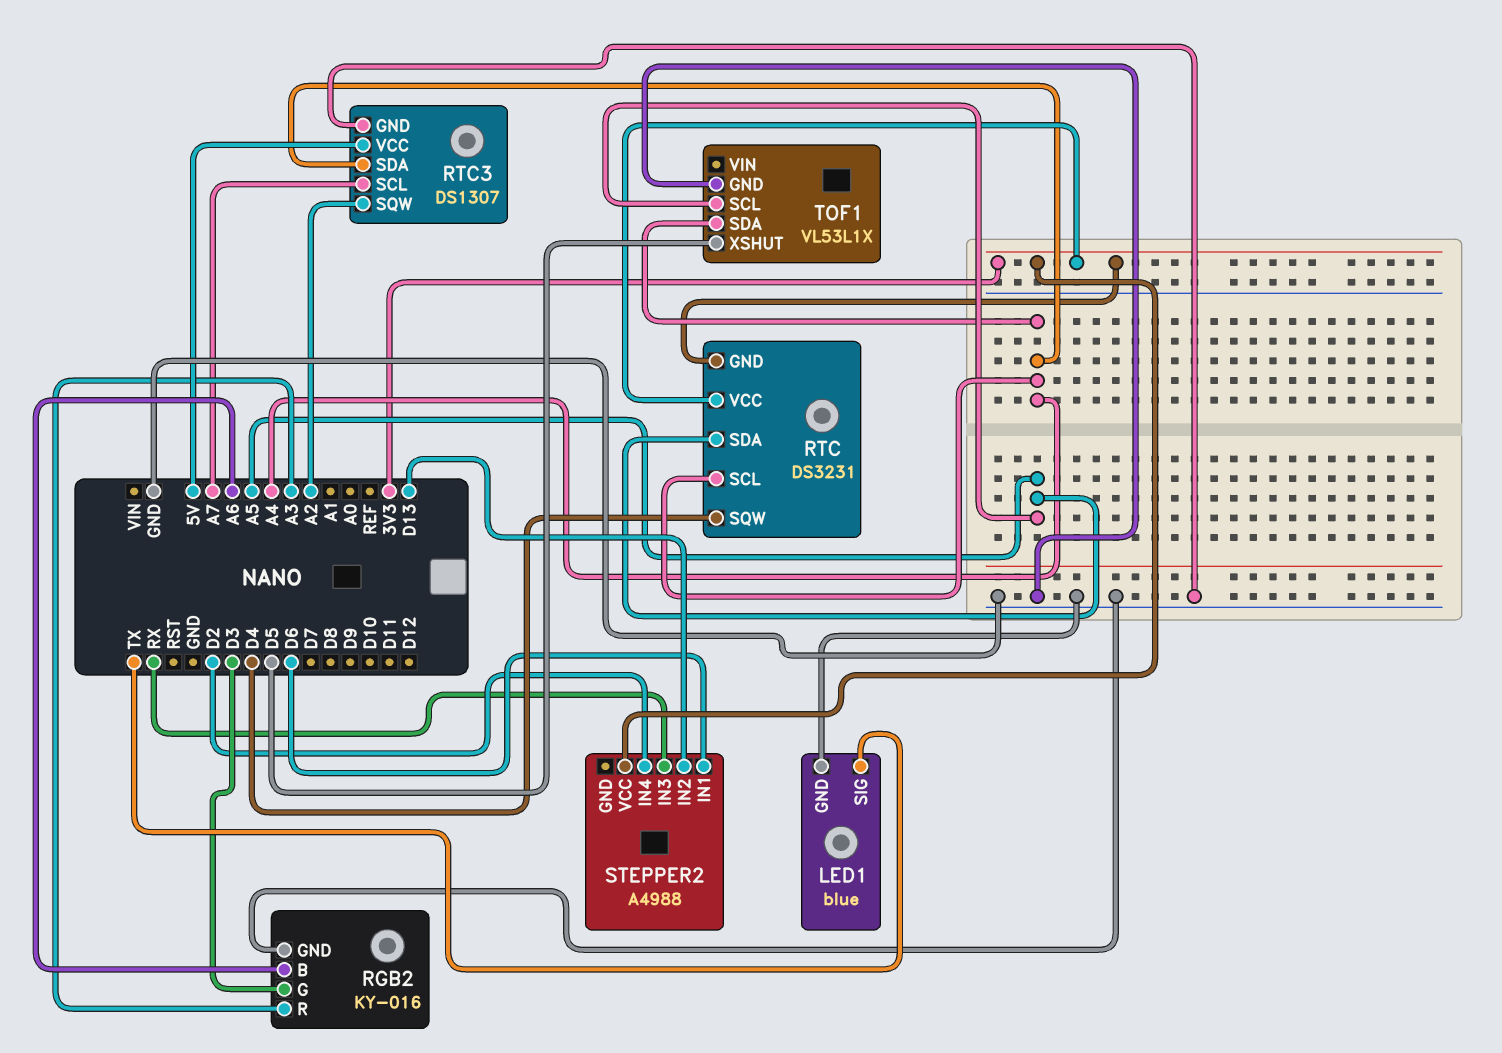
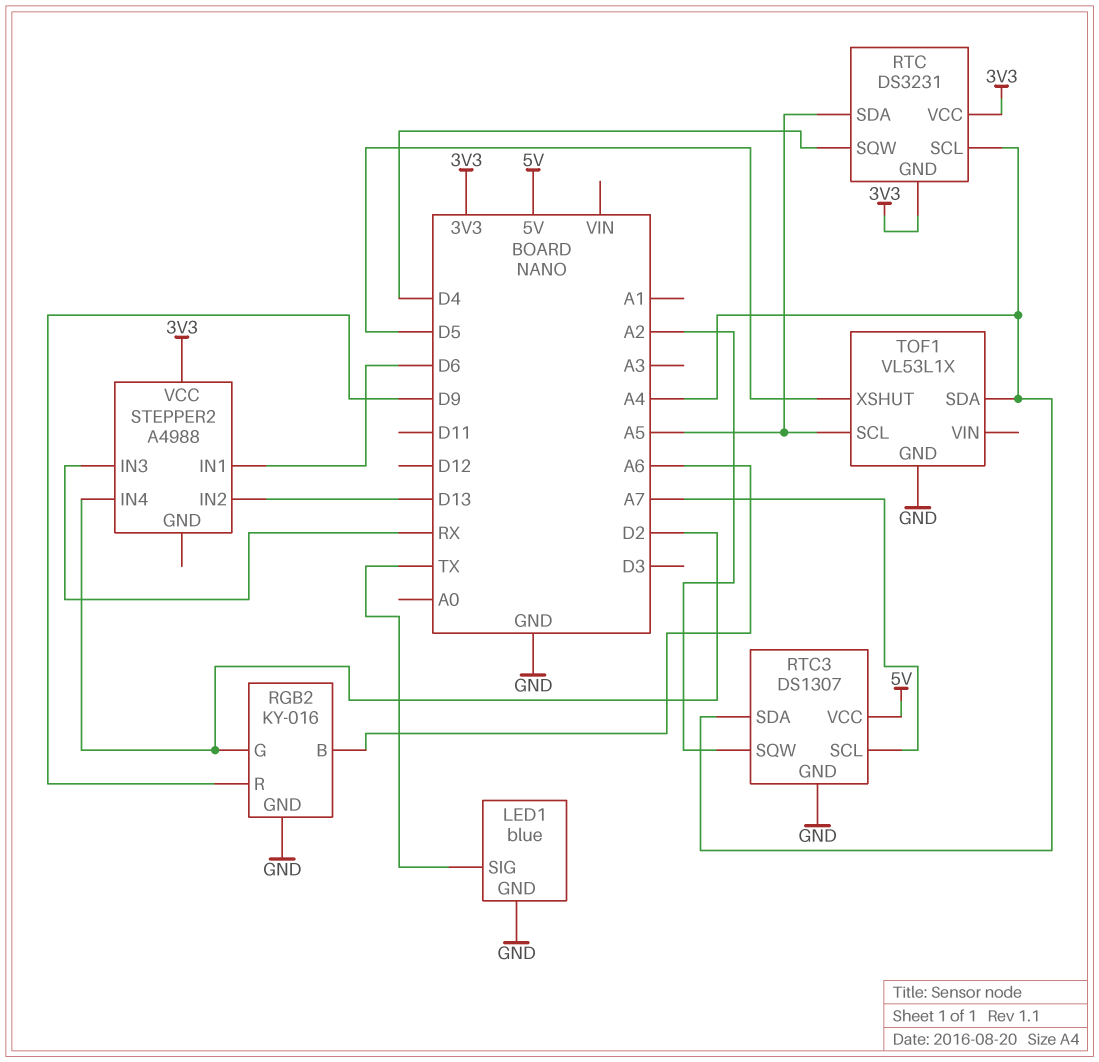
RGB2 pin G: D3 -> D2
RGB2 pin R: A3 -> D9

